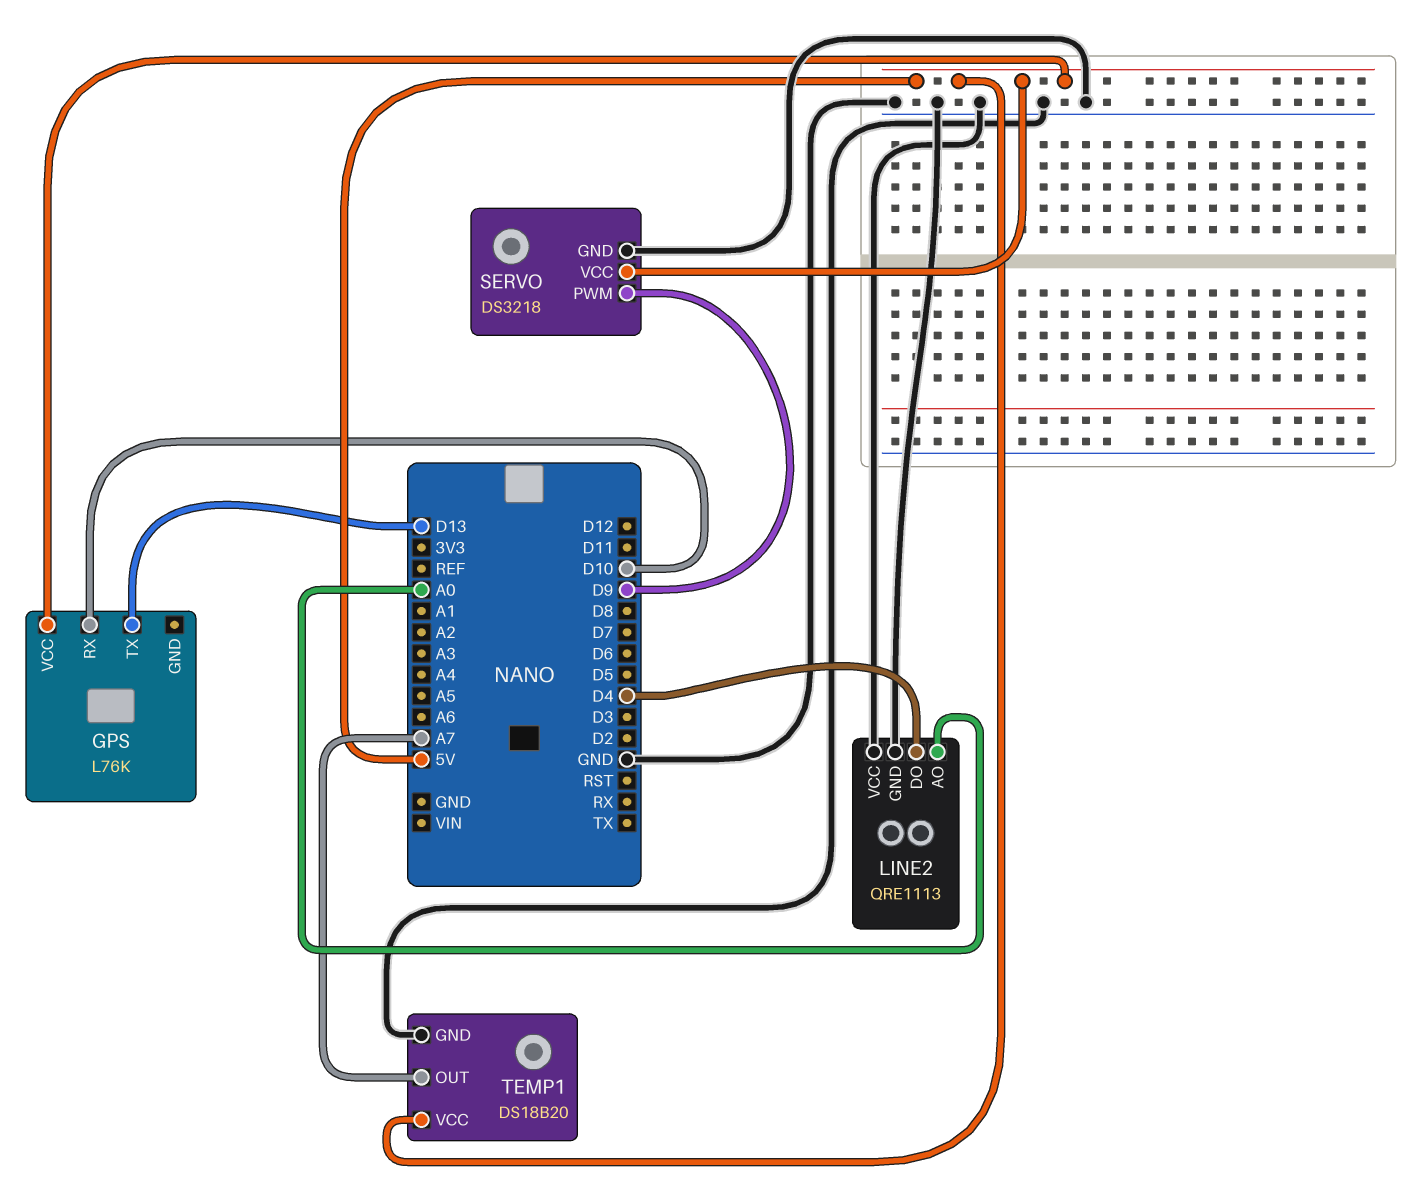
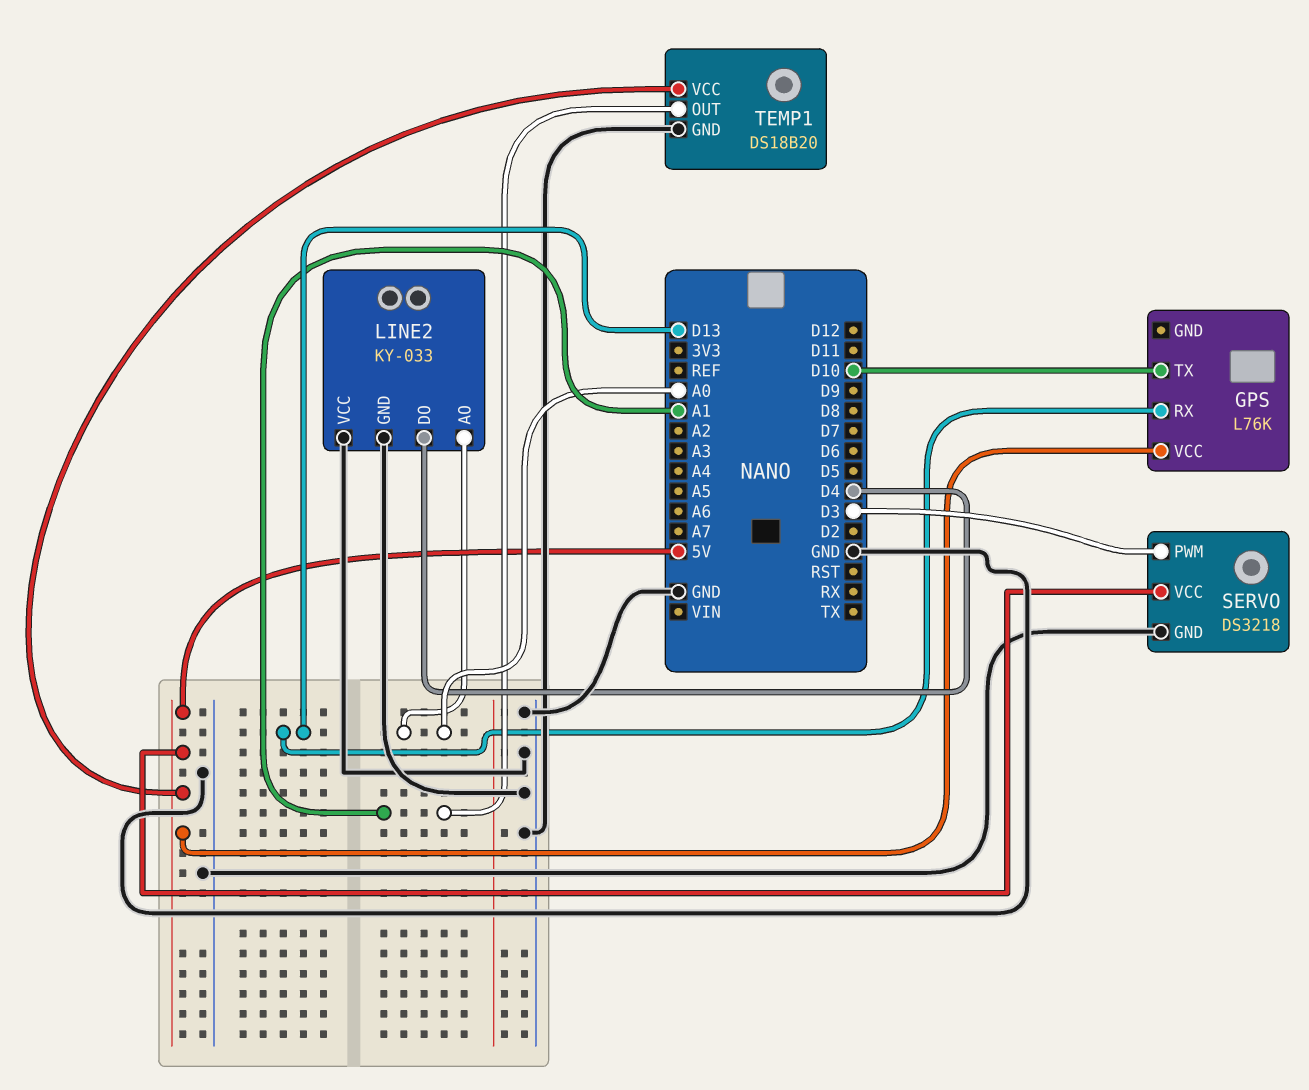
GPS pin RX: D10 -> D13
GPS pin TX: D13 -> D10
LINE2: QRE1113 -> KY-033
SERVO pin PWM: D9 -> D3
TEMP1 pin OUT: A7 -> A1

